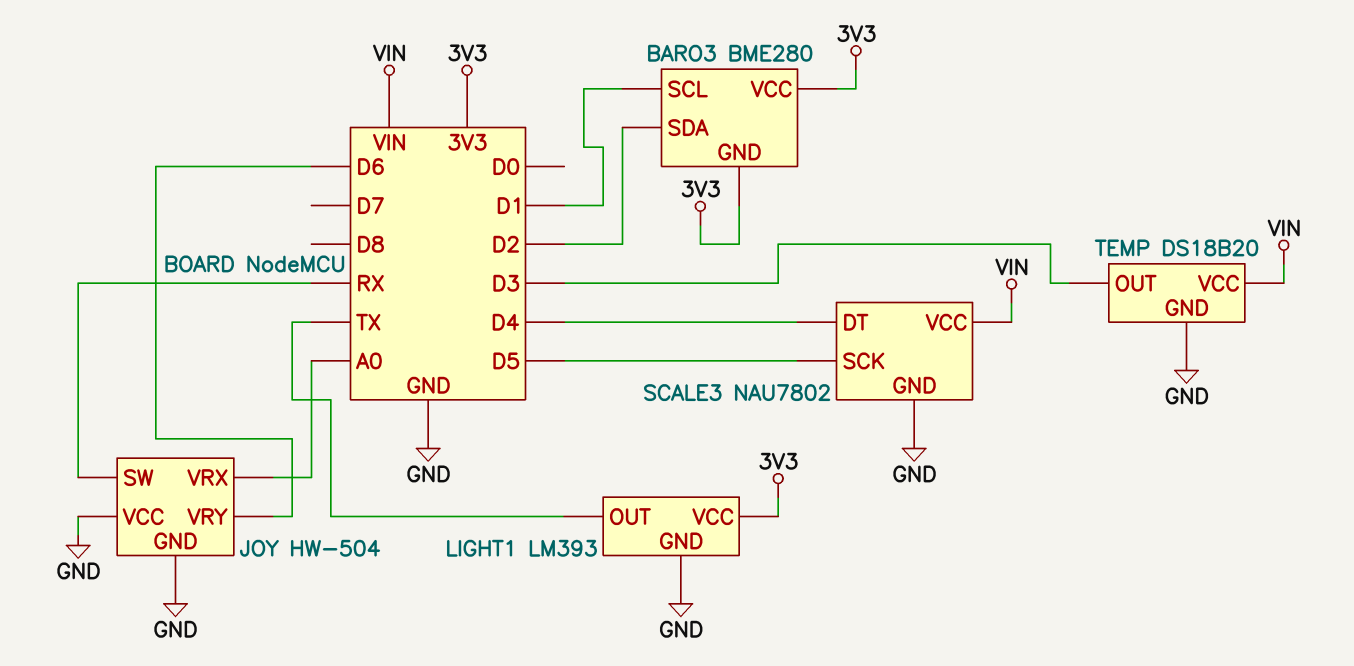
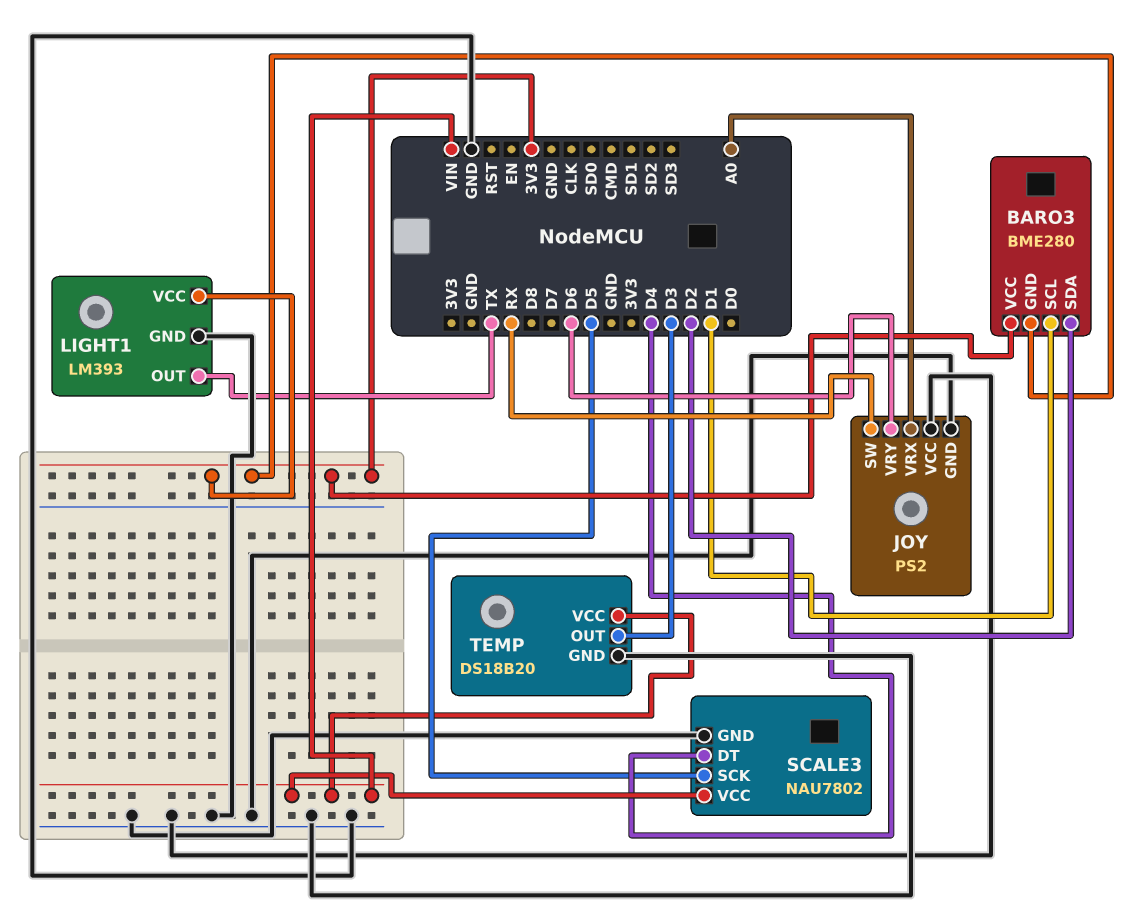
JOY: HW-504 -> PS2

